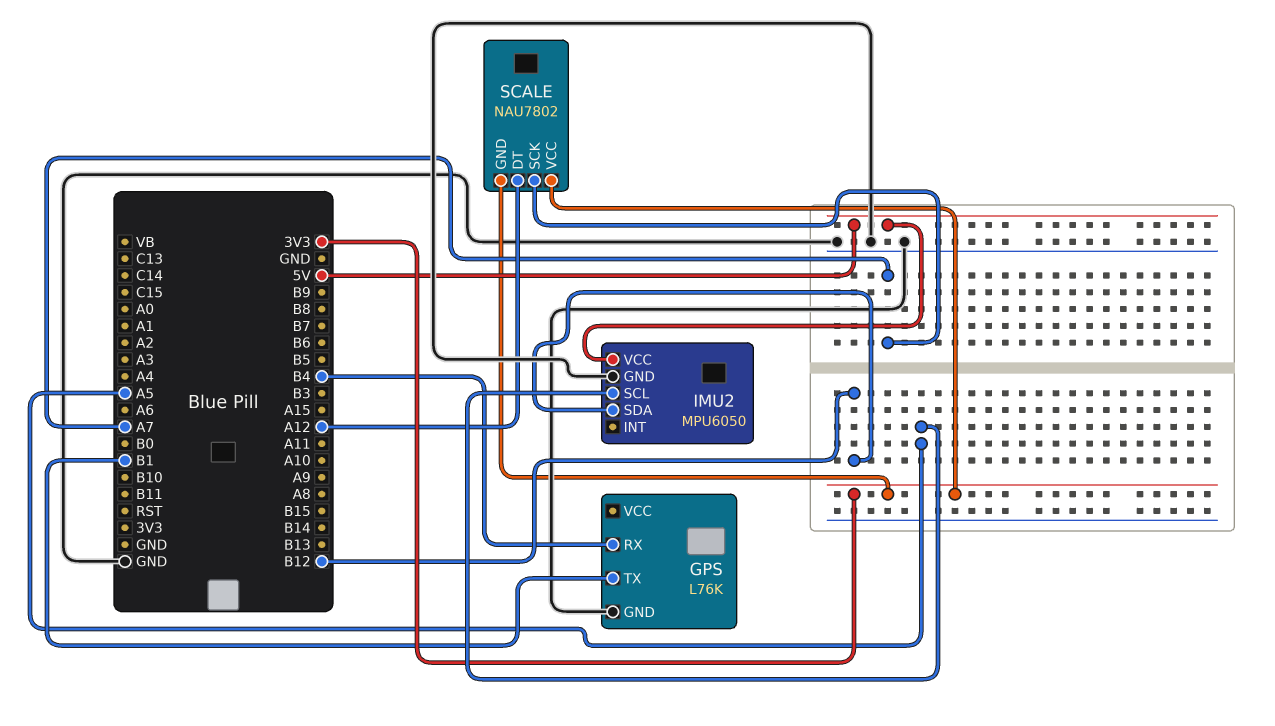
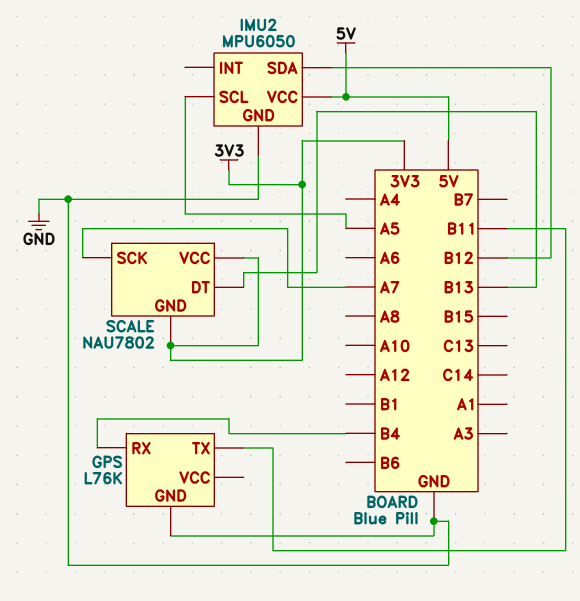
GPS pin TX: B1 -> B11
SCALE pin DT: A12 -> B13

